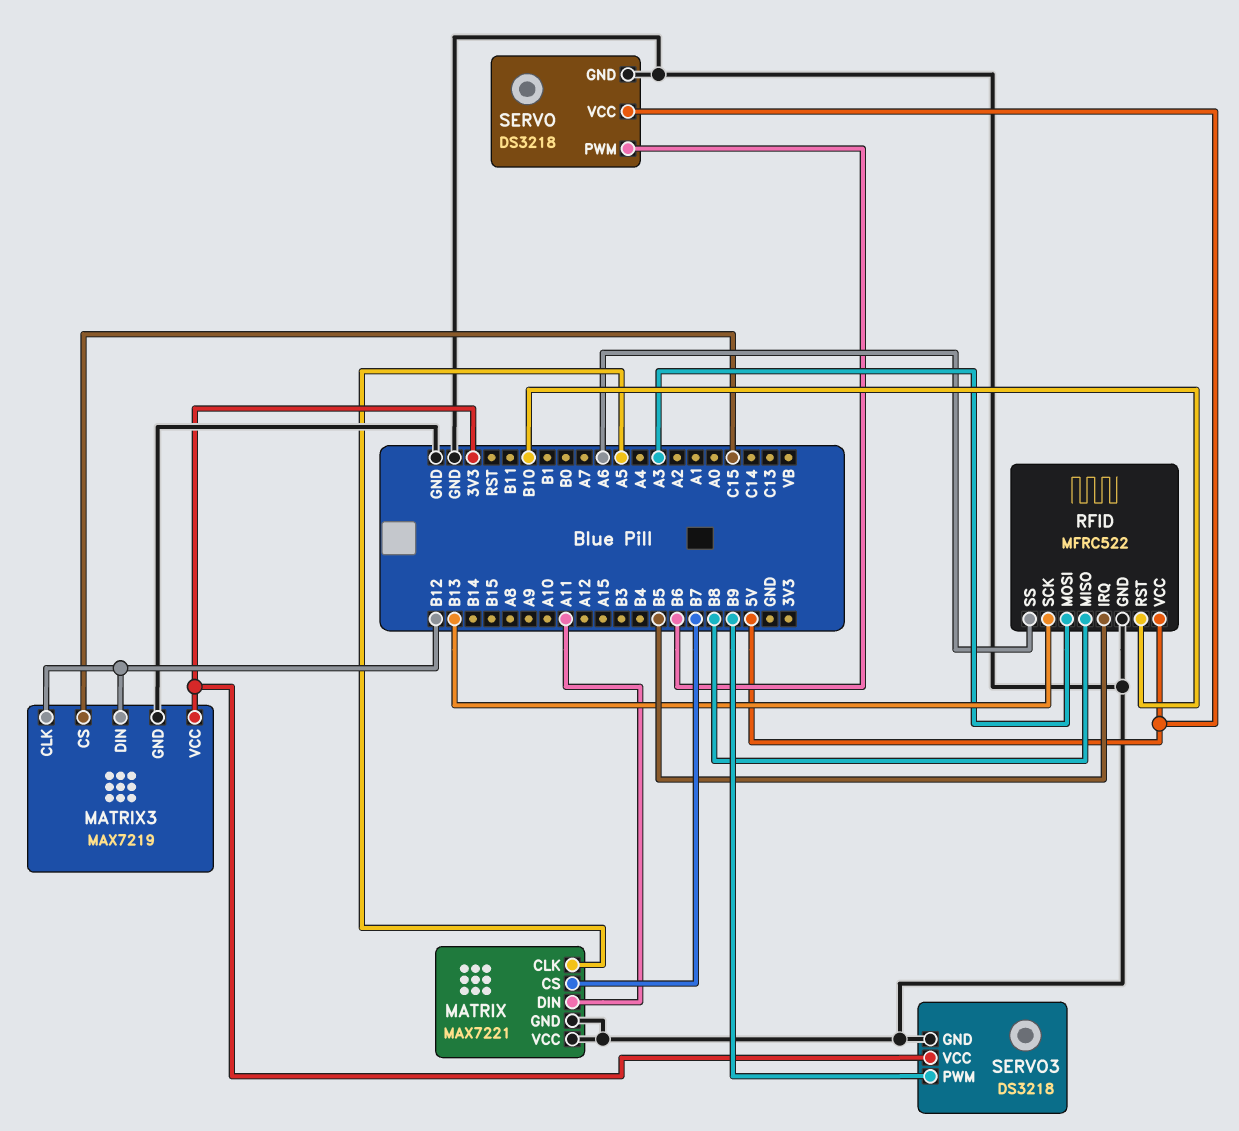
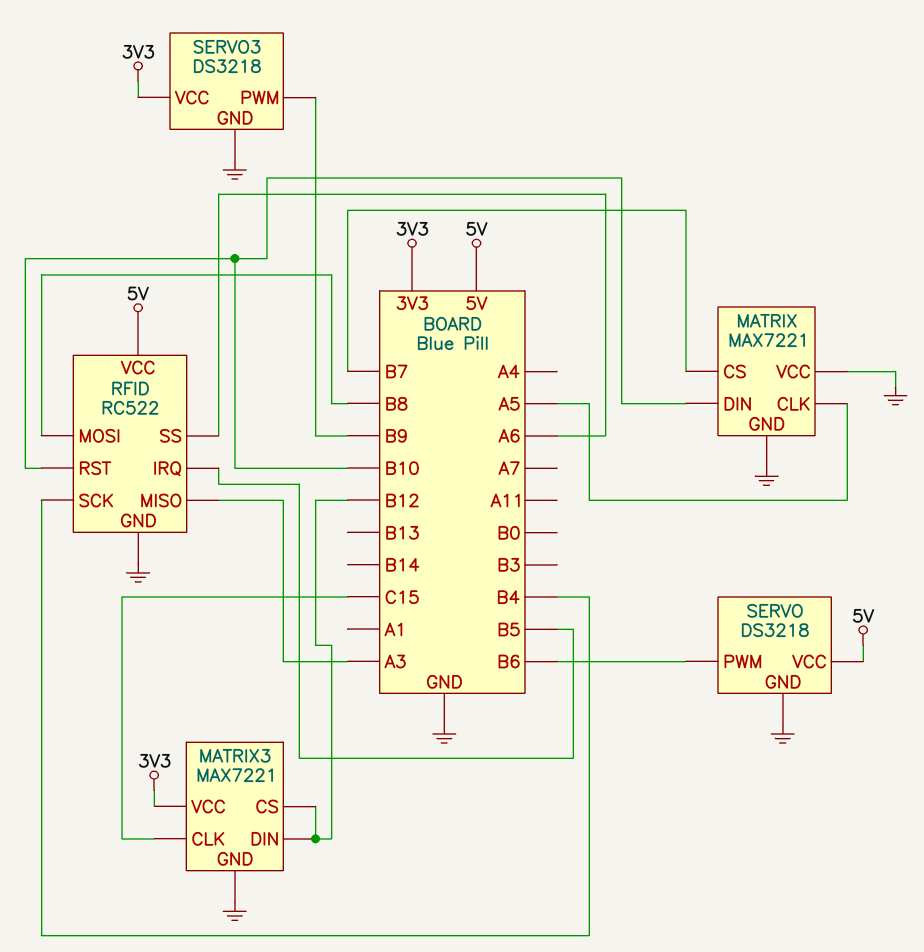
MATRIX pin DIN: A11 -> B10
MATRIX3: MAX7219 -> MAX7221
MATRIX3 pin CLK: B12 -> C15
MATRIX3 pin CS: C15 -> B12
RFID: MFRC522 -> RC522
RFID pin MISO: B8 -> A3
RFID pin MOSI: A3 -> B8
RFID pin SCK: B13 -> B4

